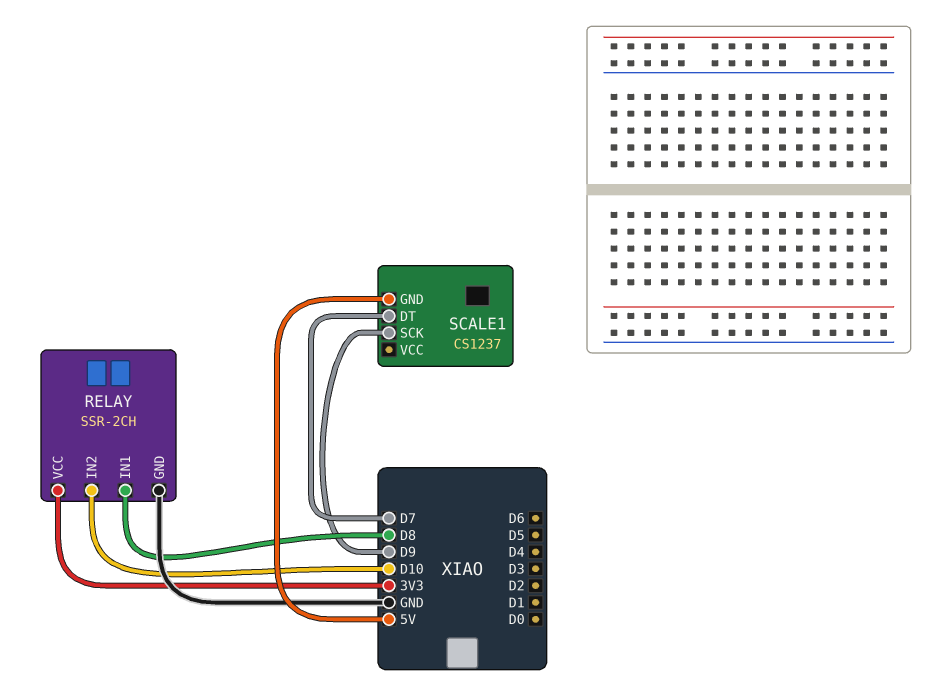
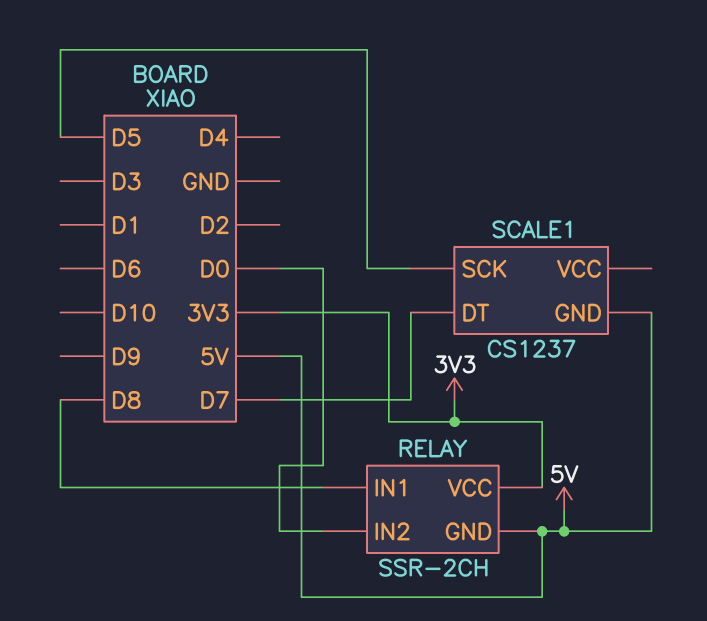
RELAY pin GND: GND -> 5V
RELAY pin IN2: D10 -> D0
SCALE1 pin SCK: D9 -> D5

